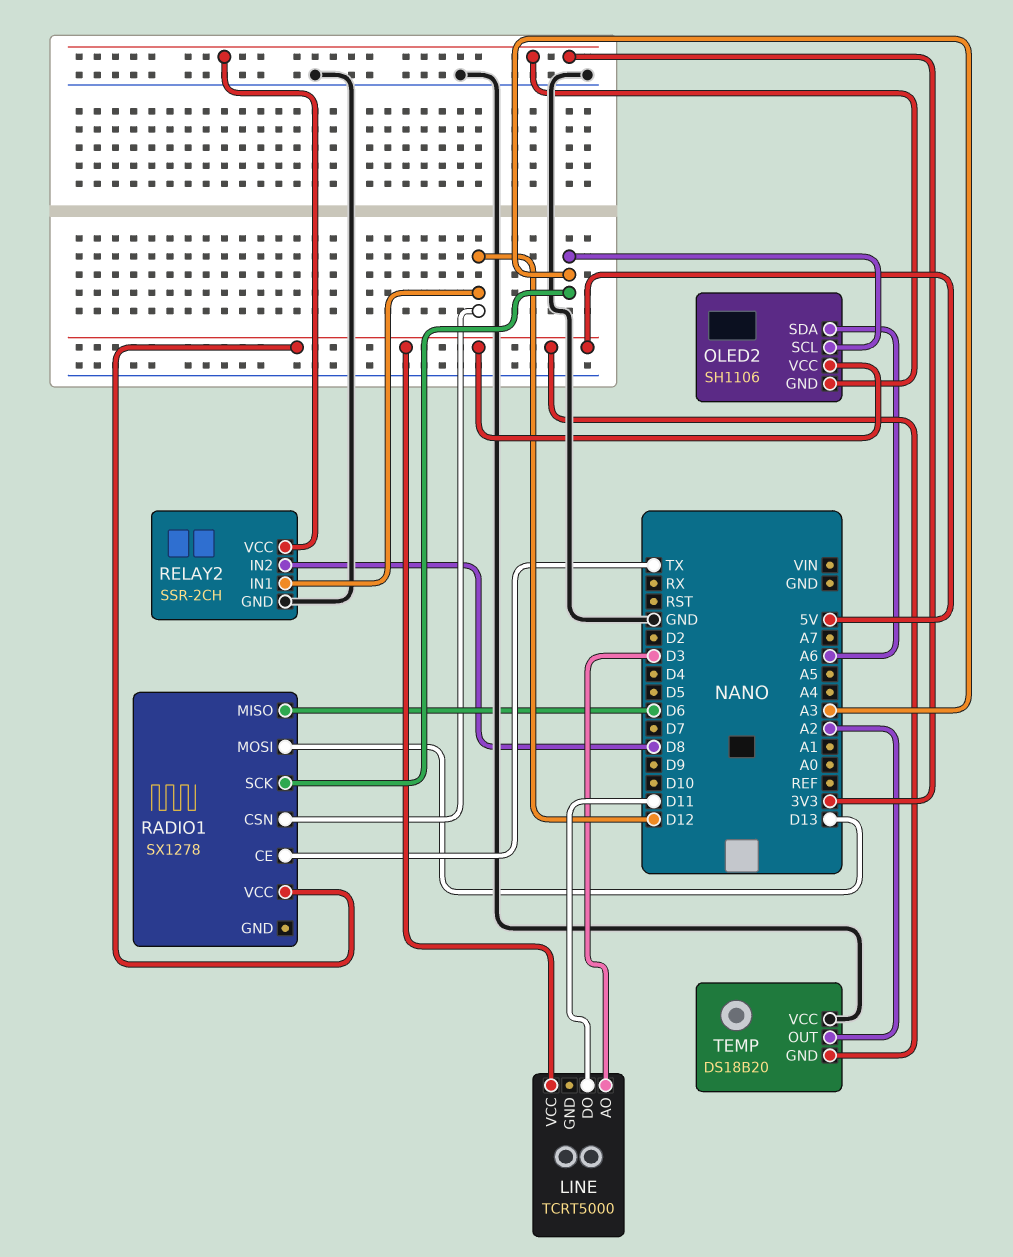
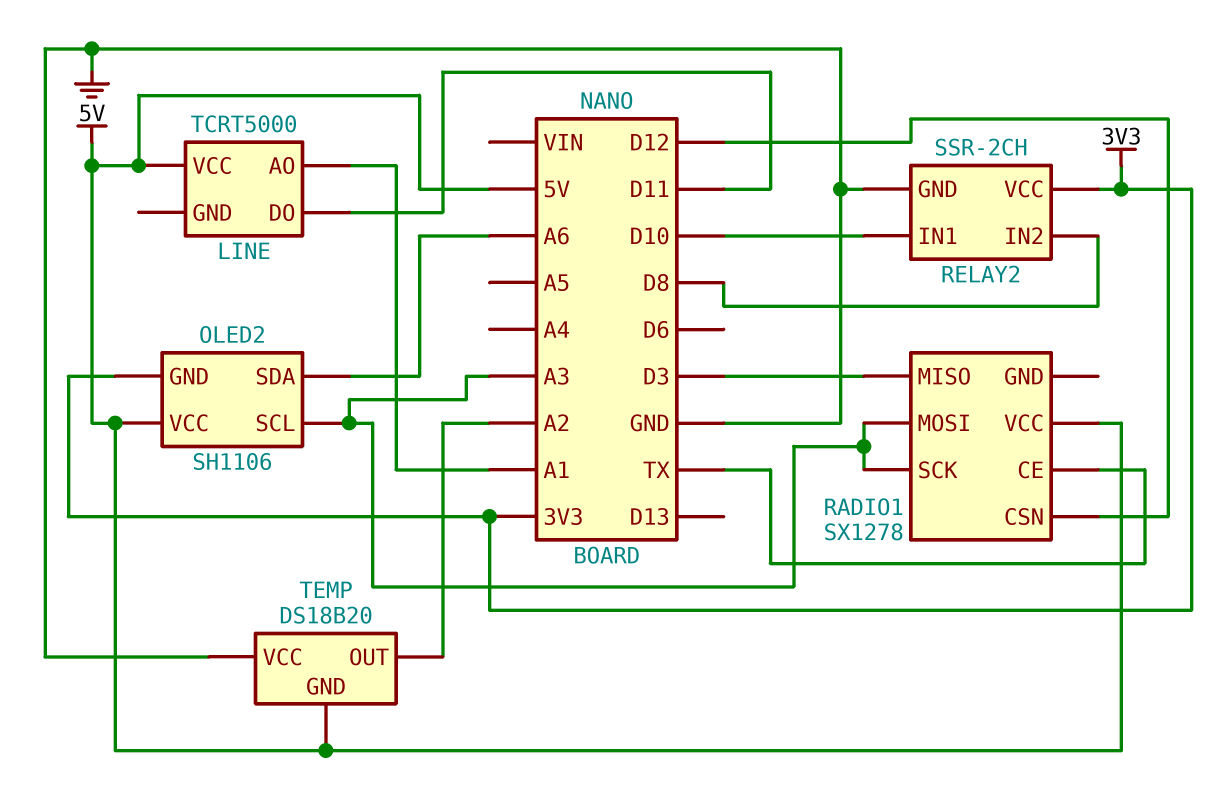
LINE pin AO: D3 -> A1
RADIO1 pin MISO: D6 -> D3
RADIO1 pin MOSI: D13 -> A3
RELAY2 pin IN1: D12 -> D10

